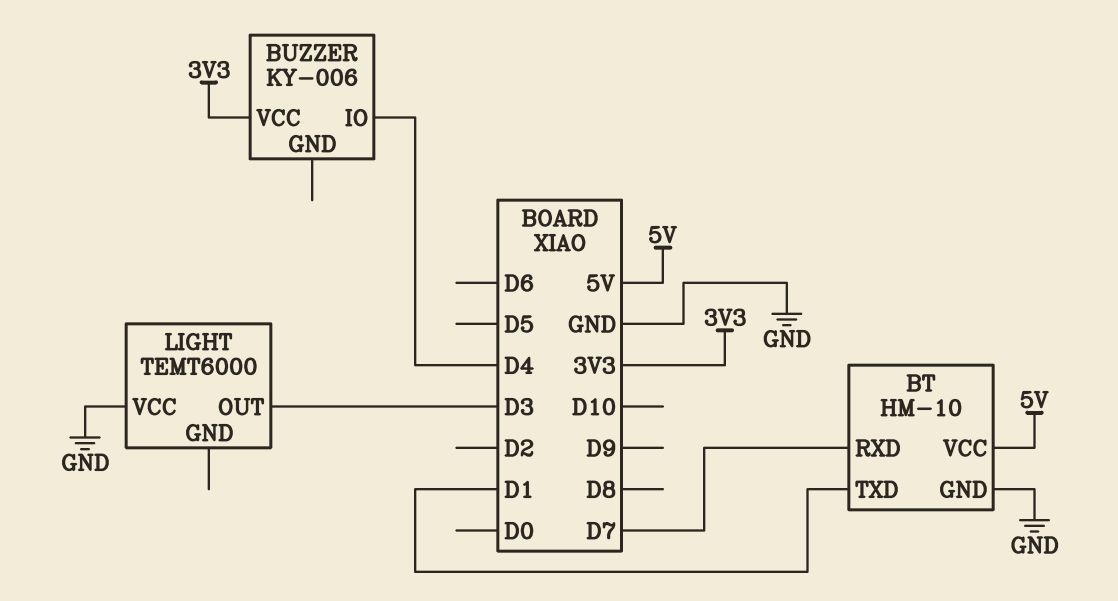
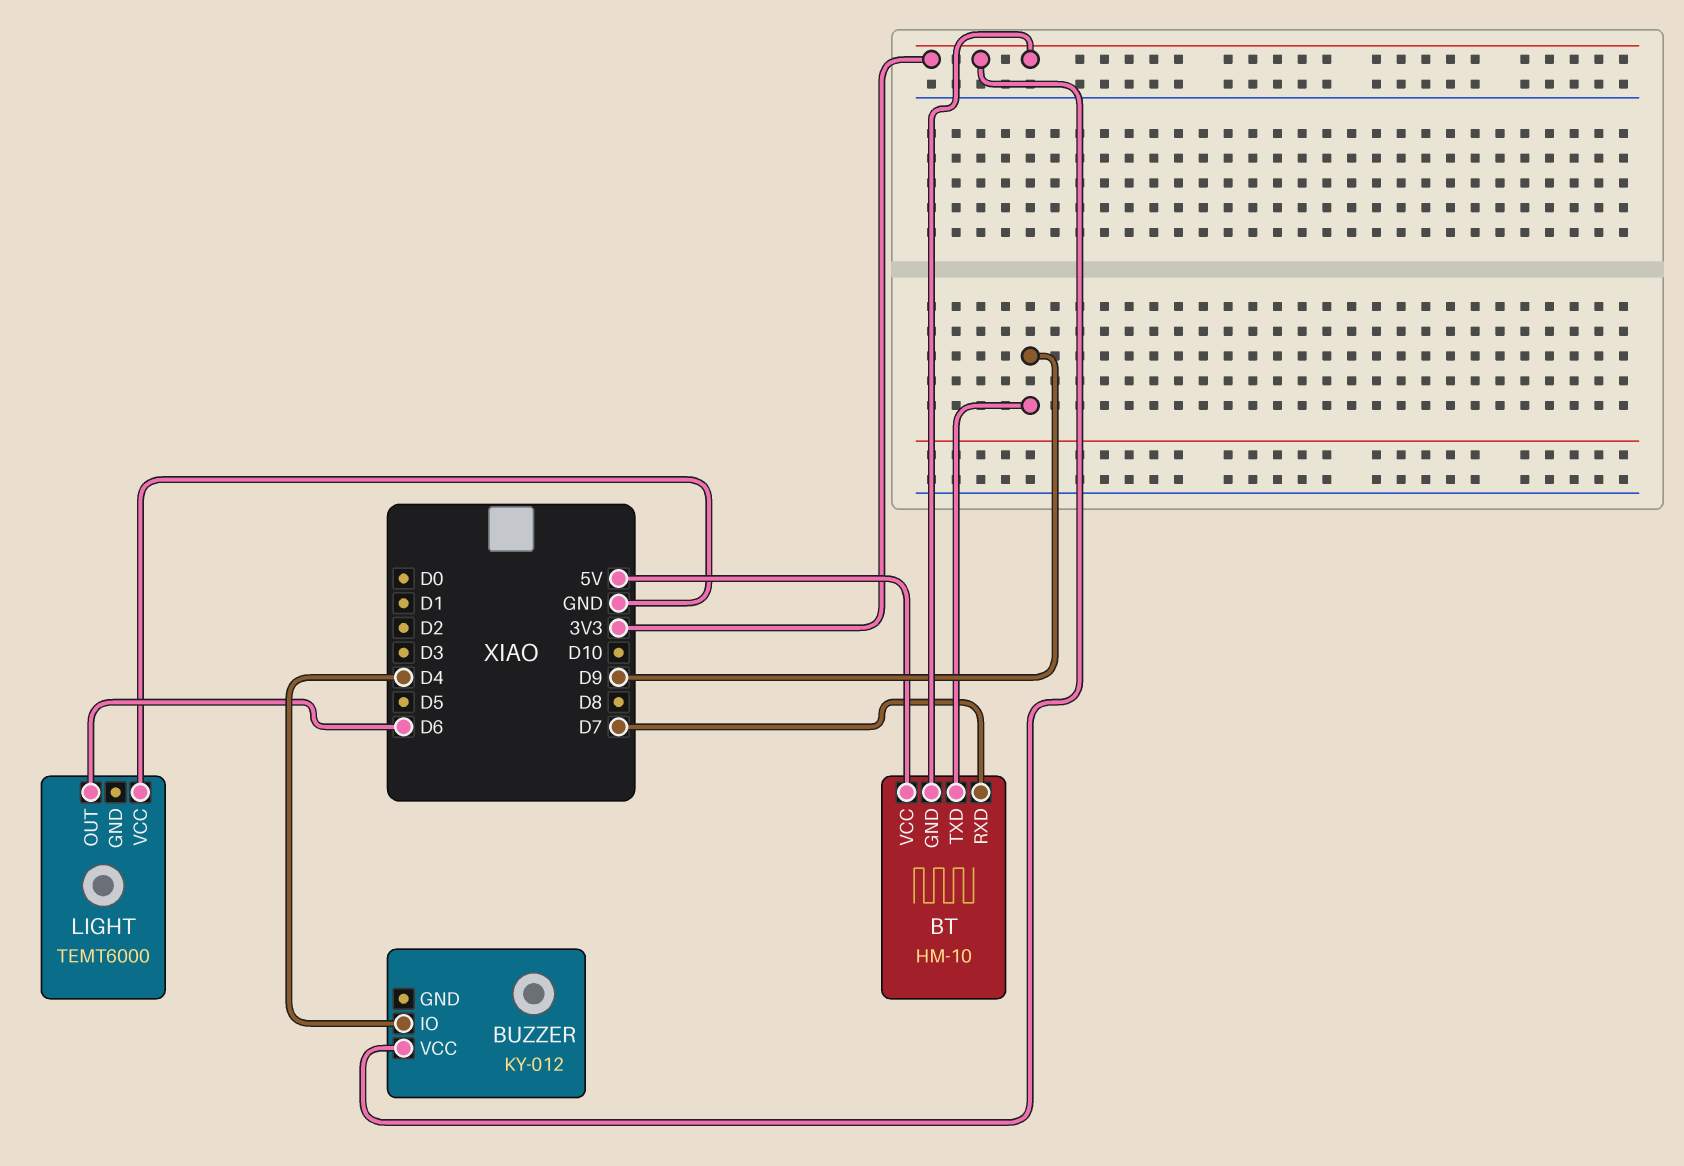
BT pin GND: GND -> 3V3
BT pin TXD: D1 -> D9
BUZZER: KY-006 -> KY-012
LIGHT pin OUT: D3 -> D6

